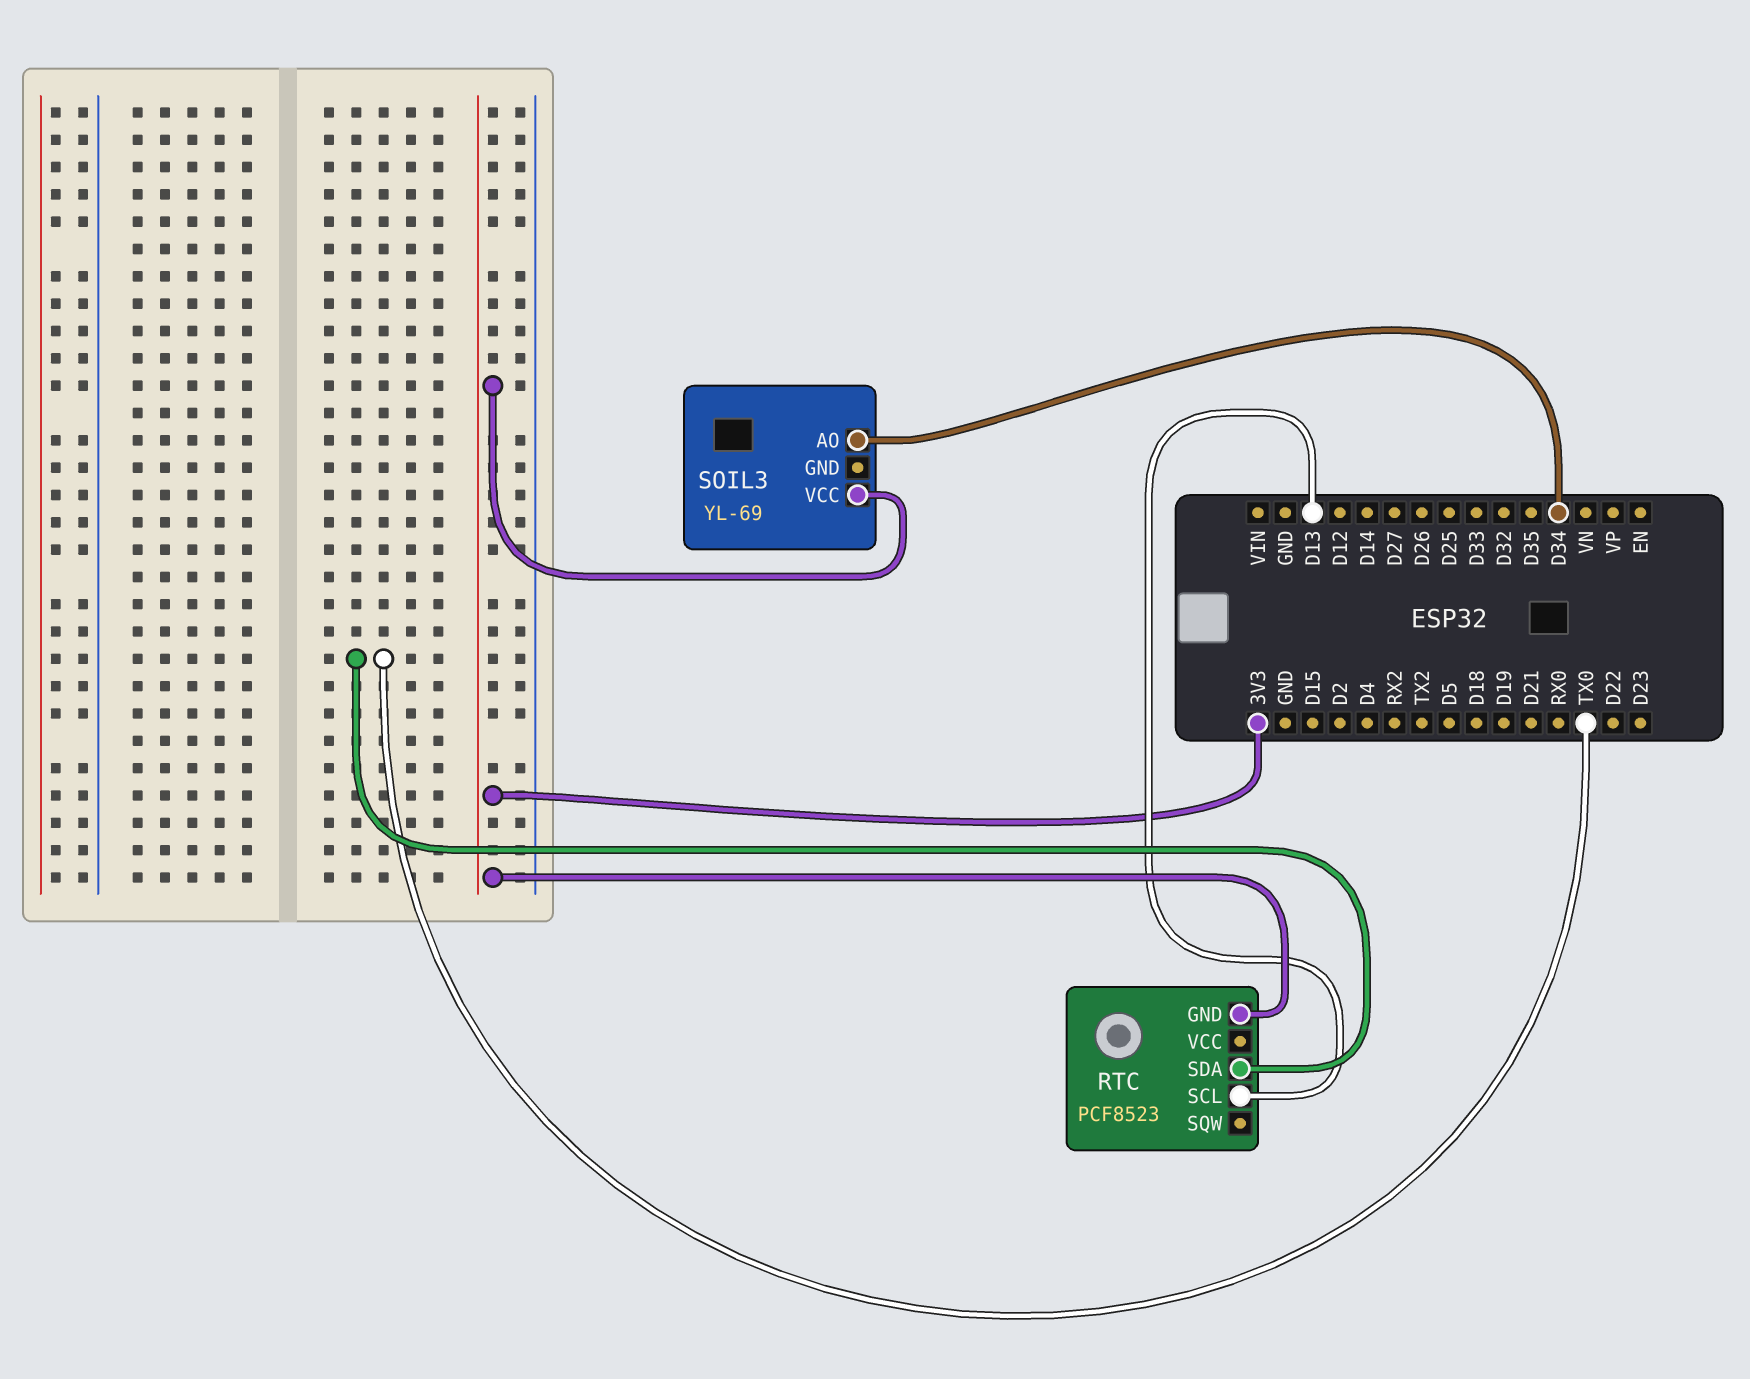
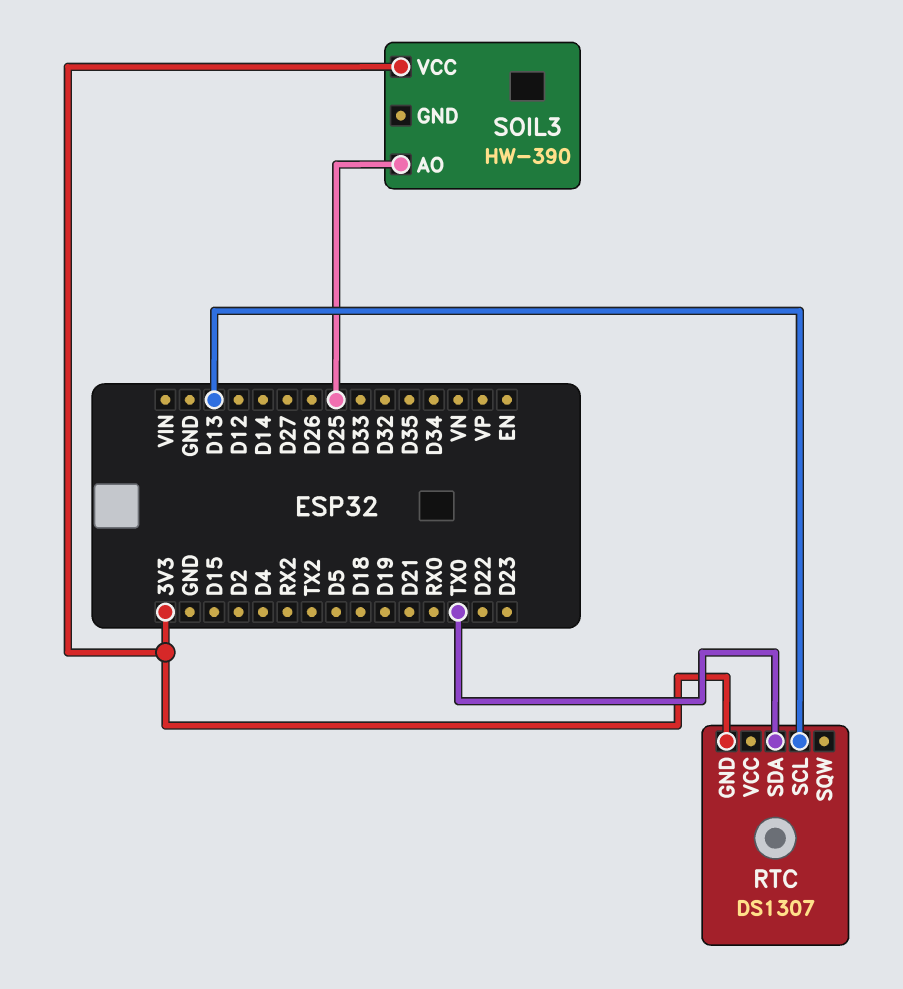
RTC: PCF8523 -> DS1307
SOIL3: YL-69 -> HW-390
SOIL3 pin AO: D34 -> D25

